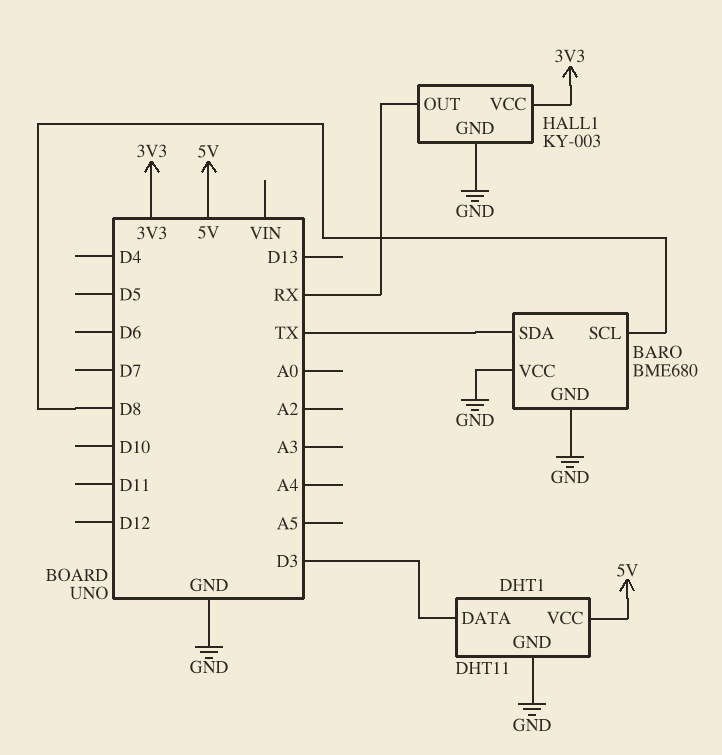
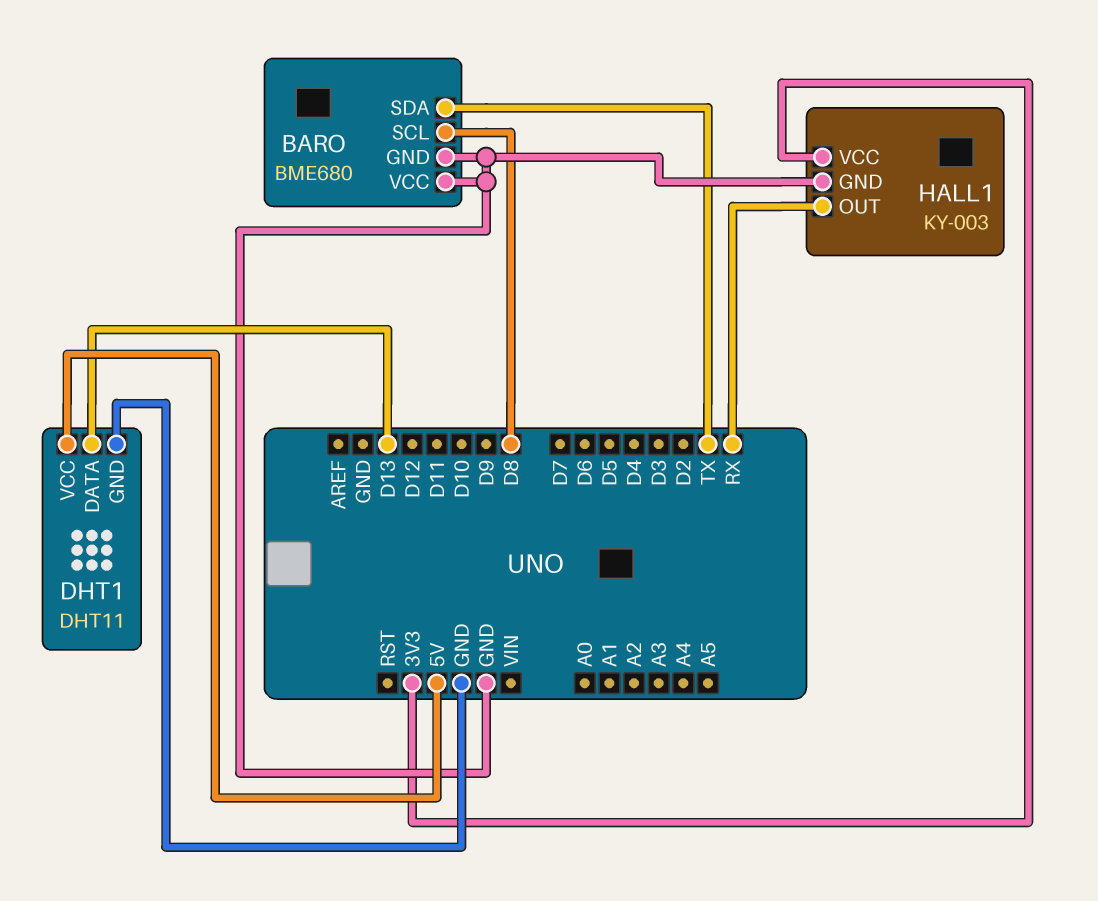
DHT1 pin DATA: D3 -> D13

